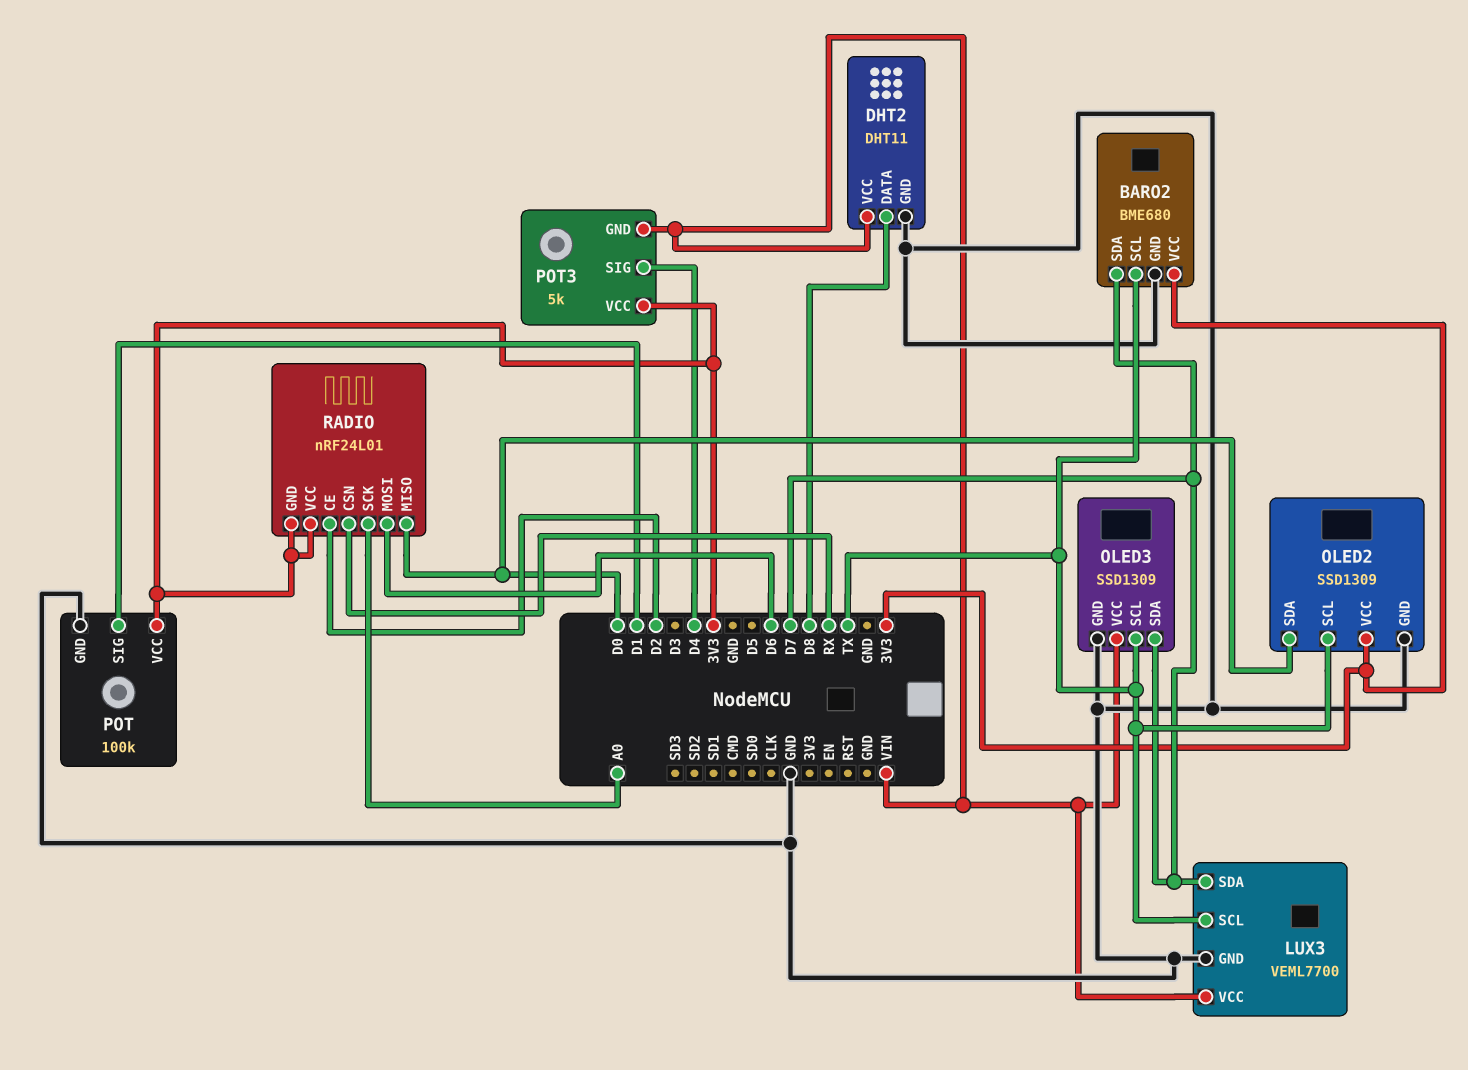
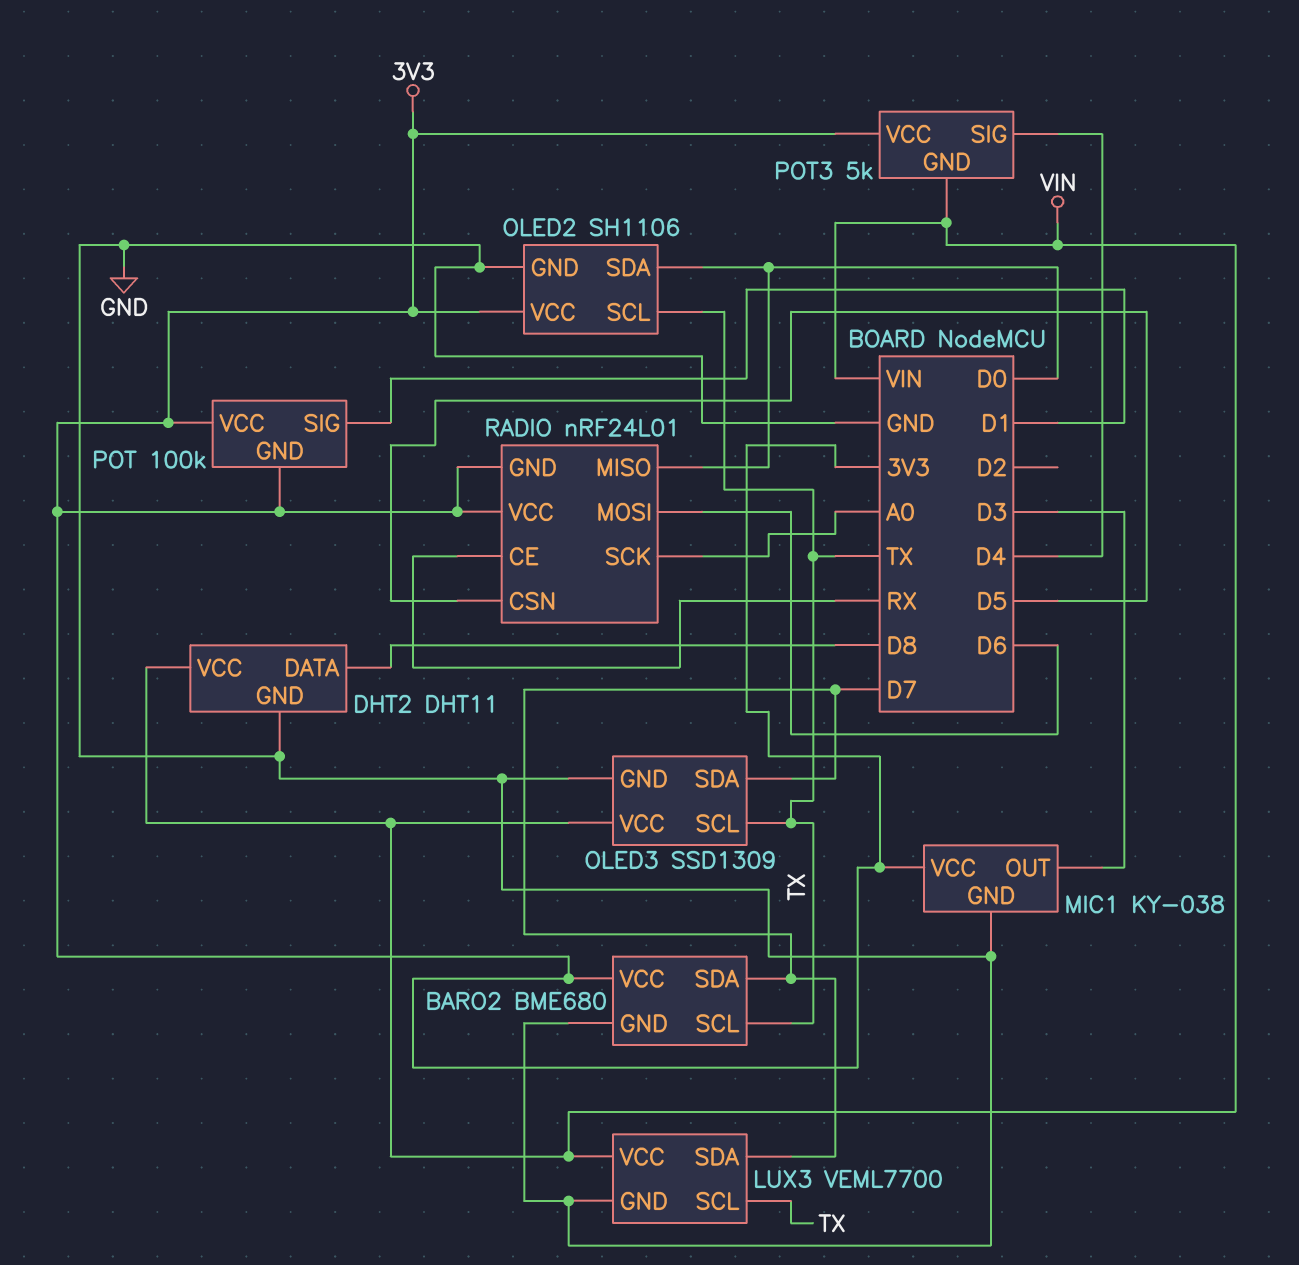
MIC1: none -> KY-038
MIC1 pin GND: none -> GND
MIC1 pin OUT: none -> D3
MIC1 pin VCC: none -> 3V3
OLED2: SSD1309 -> SH1106
POT pin GND: GND -> 3V3
RADIO pin CE: D2 -> RX
RADIO pin CSN: RX -> D5

